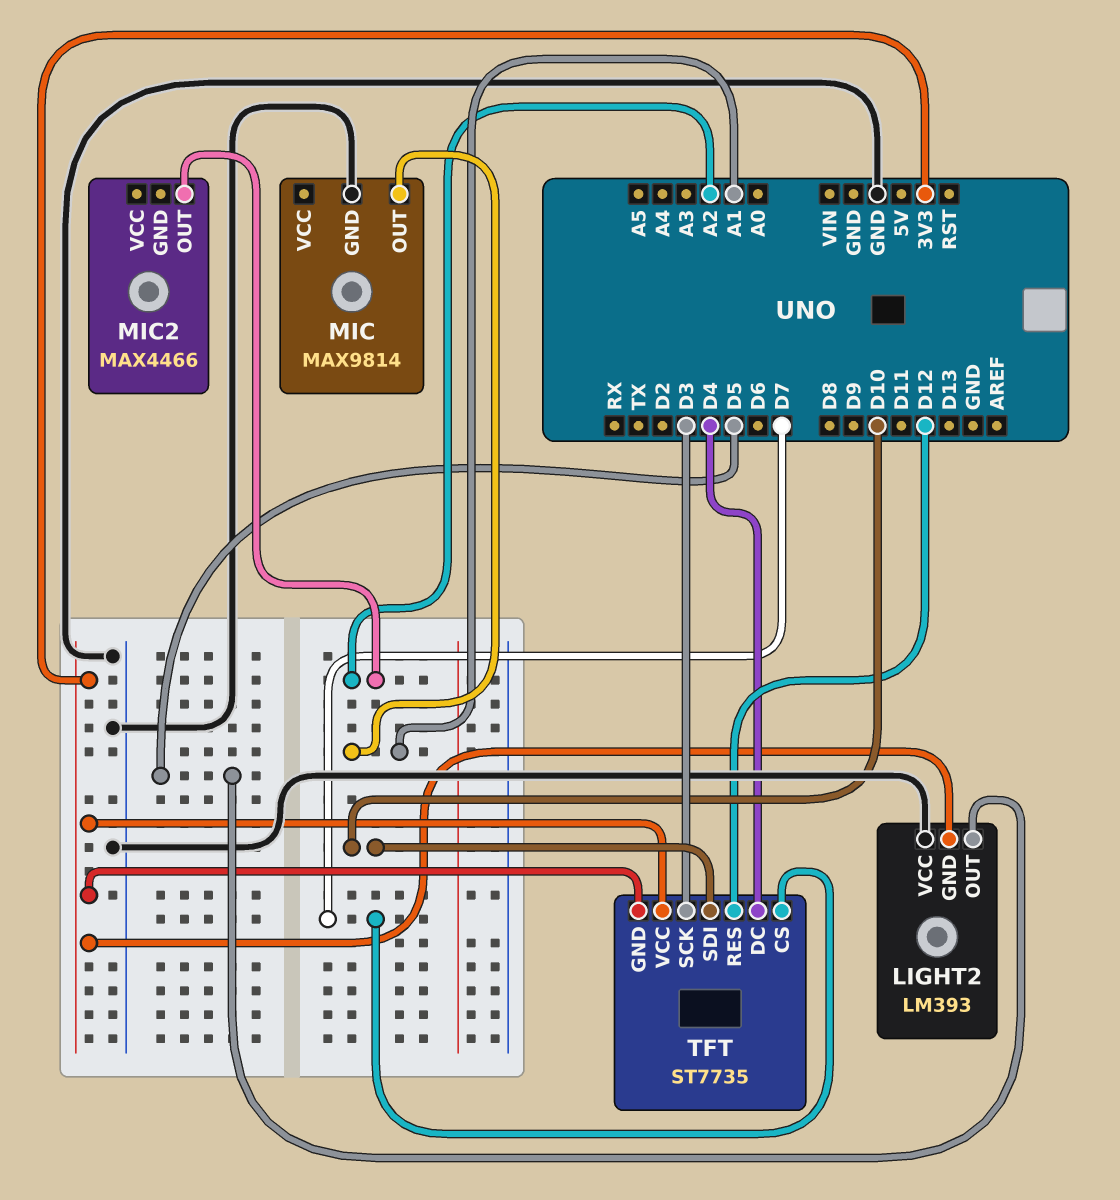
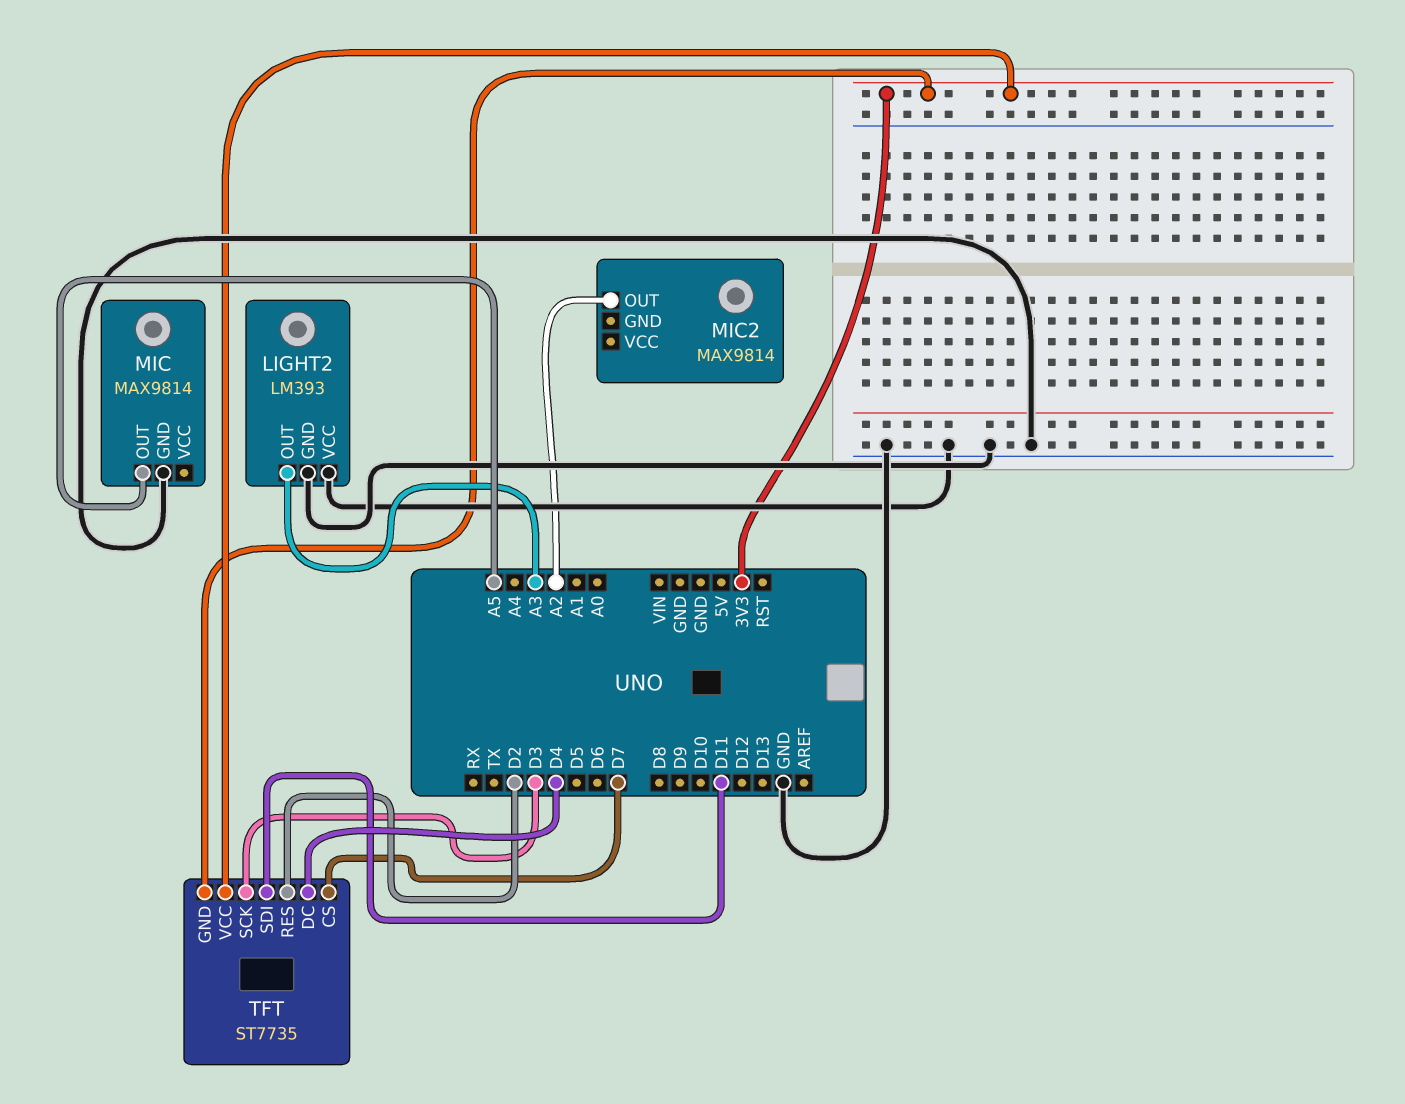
LIGHT2 pin GND: 3V3 -> GND
LIGHT2 pin OUT: D5 -> A3
MIC pin OUT: A1 -> A5
MIC2: MAX4466 -> MAX9814
TFT pin RES: D12 -> D2
TFT pin SDI: D10 -> D11

